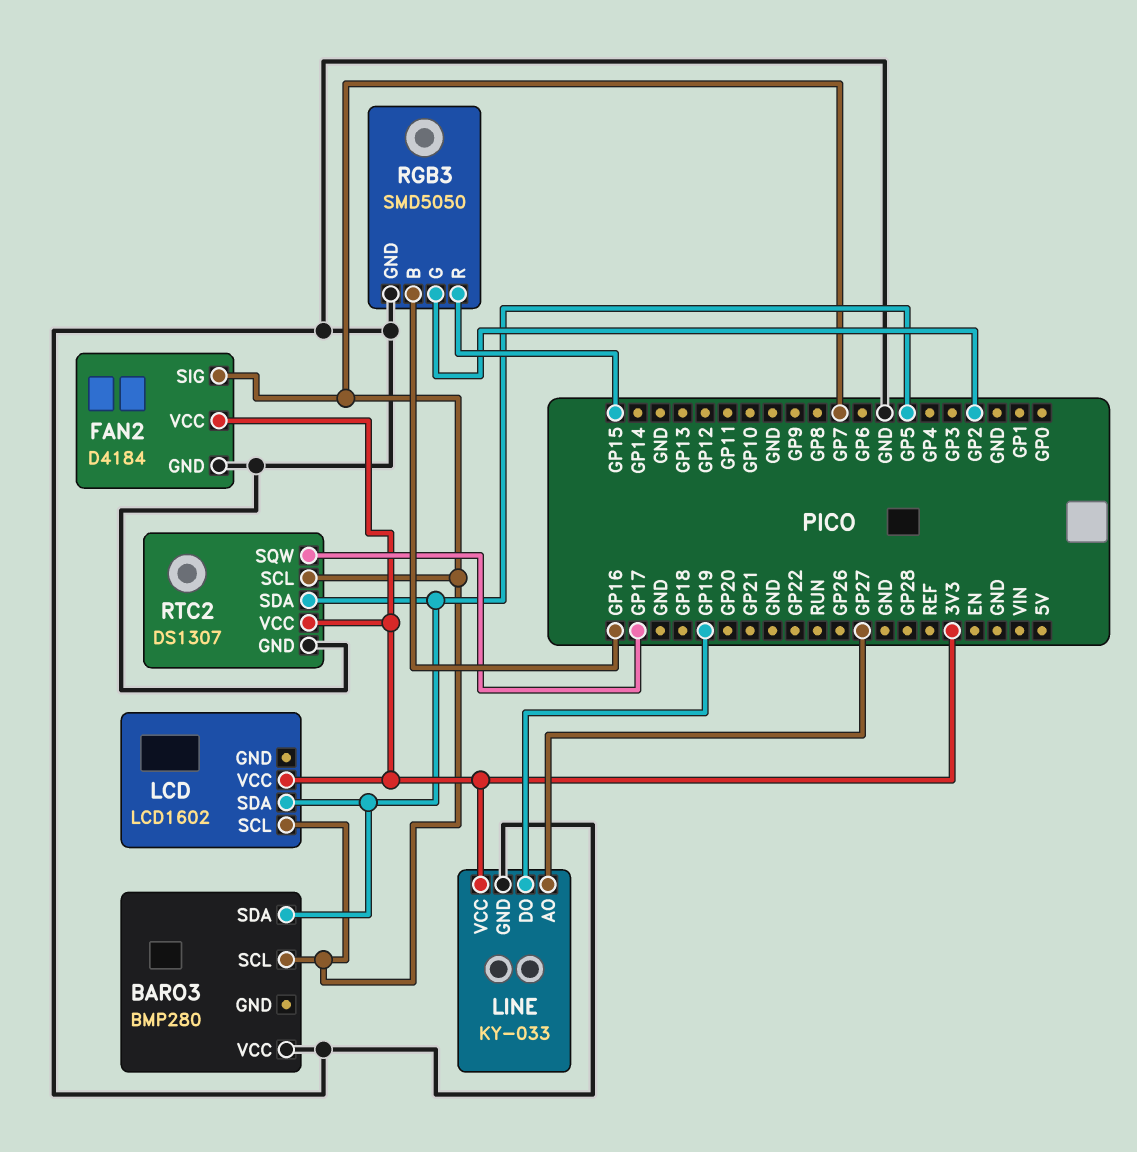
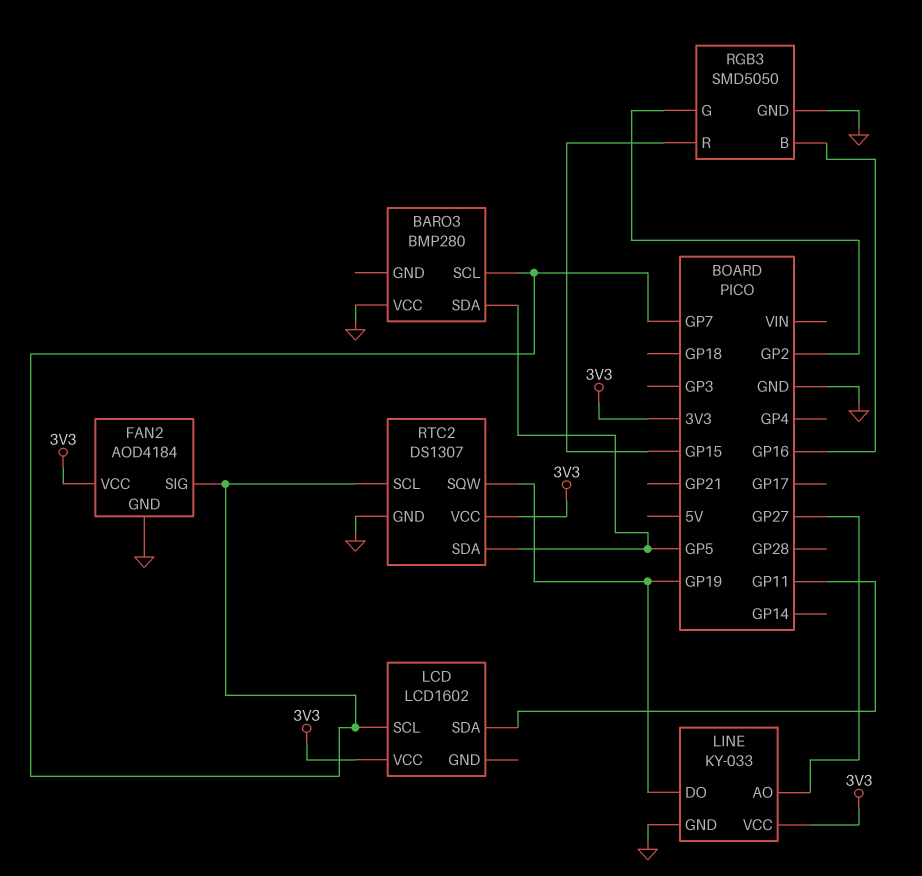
FAN2: D4184 -> AOD4184
LCD pin SDA: GP5 -> GP11
RTC2 pin SQW: GP17 -> GP19

